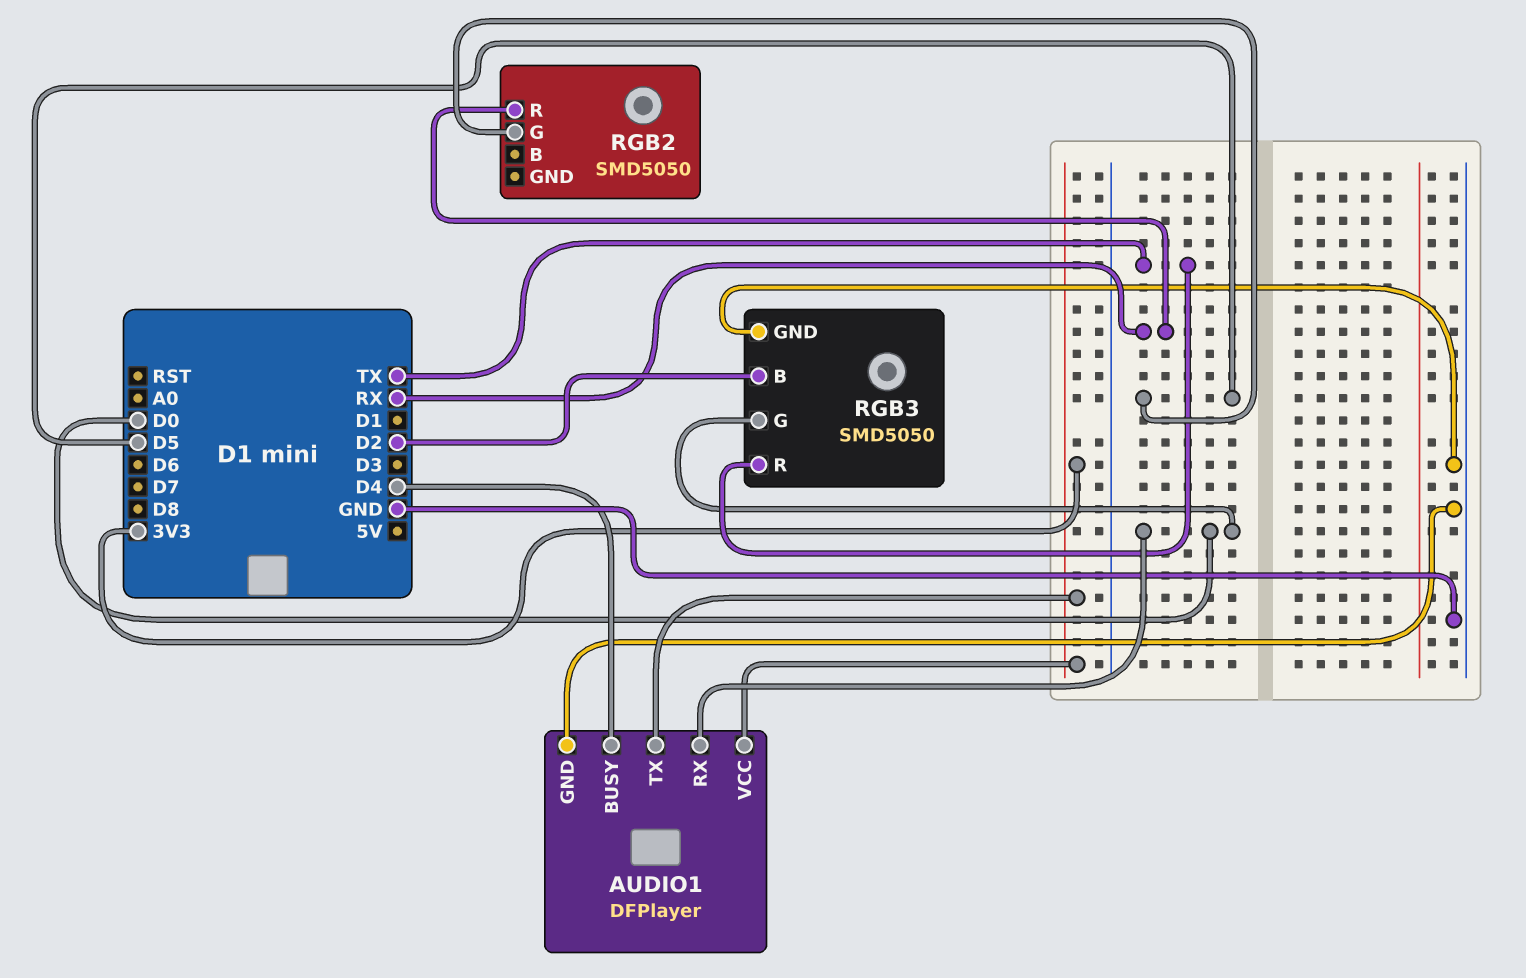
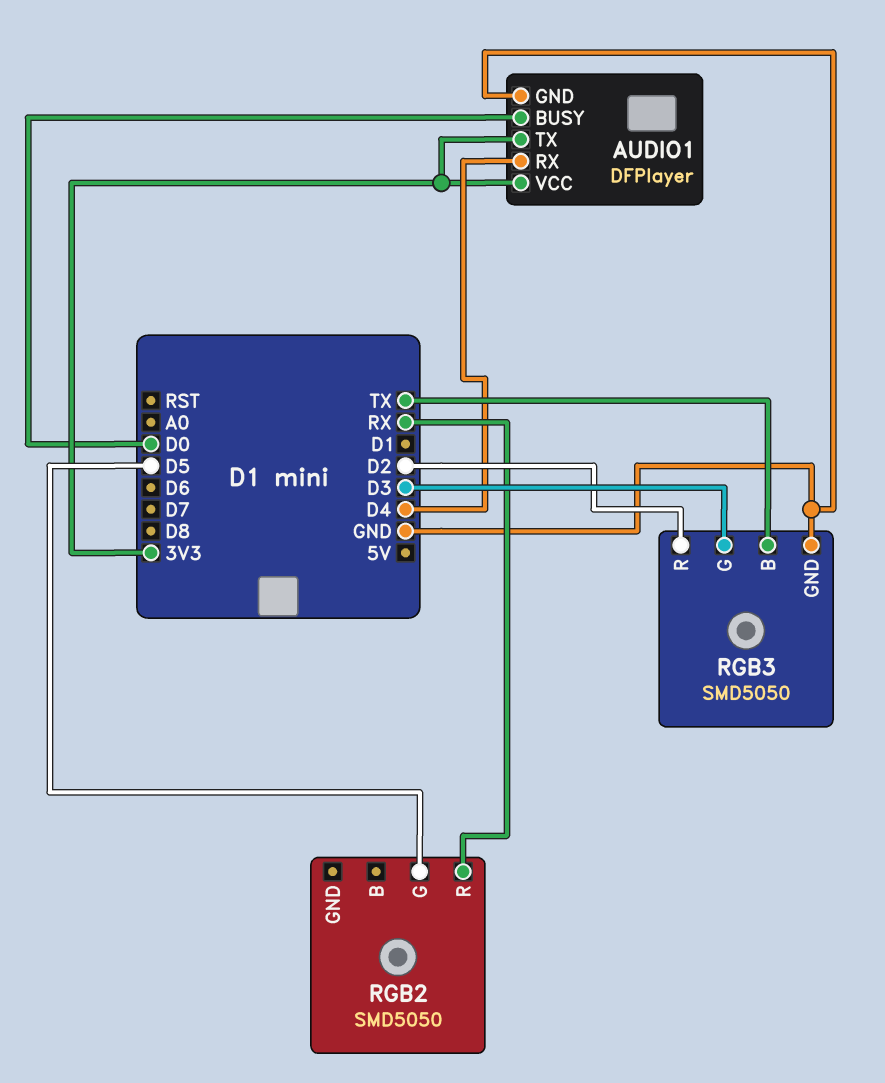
AUDIO1 pin BUSY: D4 -> D0
AUDIO1 pin RX: D0 -> D4
RGB3 pin B: D2 -> TX
RGB3 pin G: D0 -> D3
RGB3 pin R: TX -> D2

